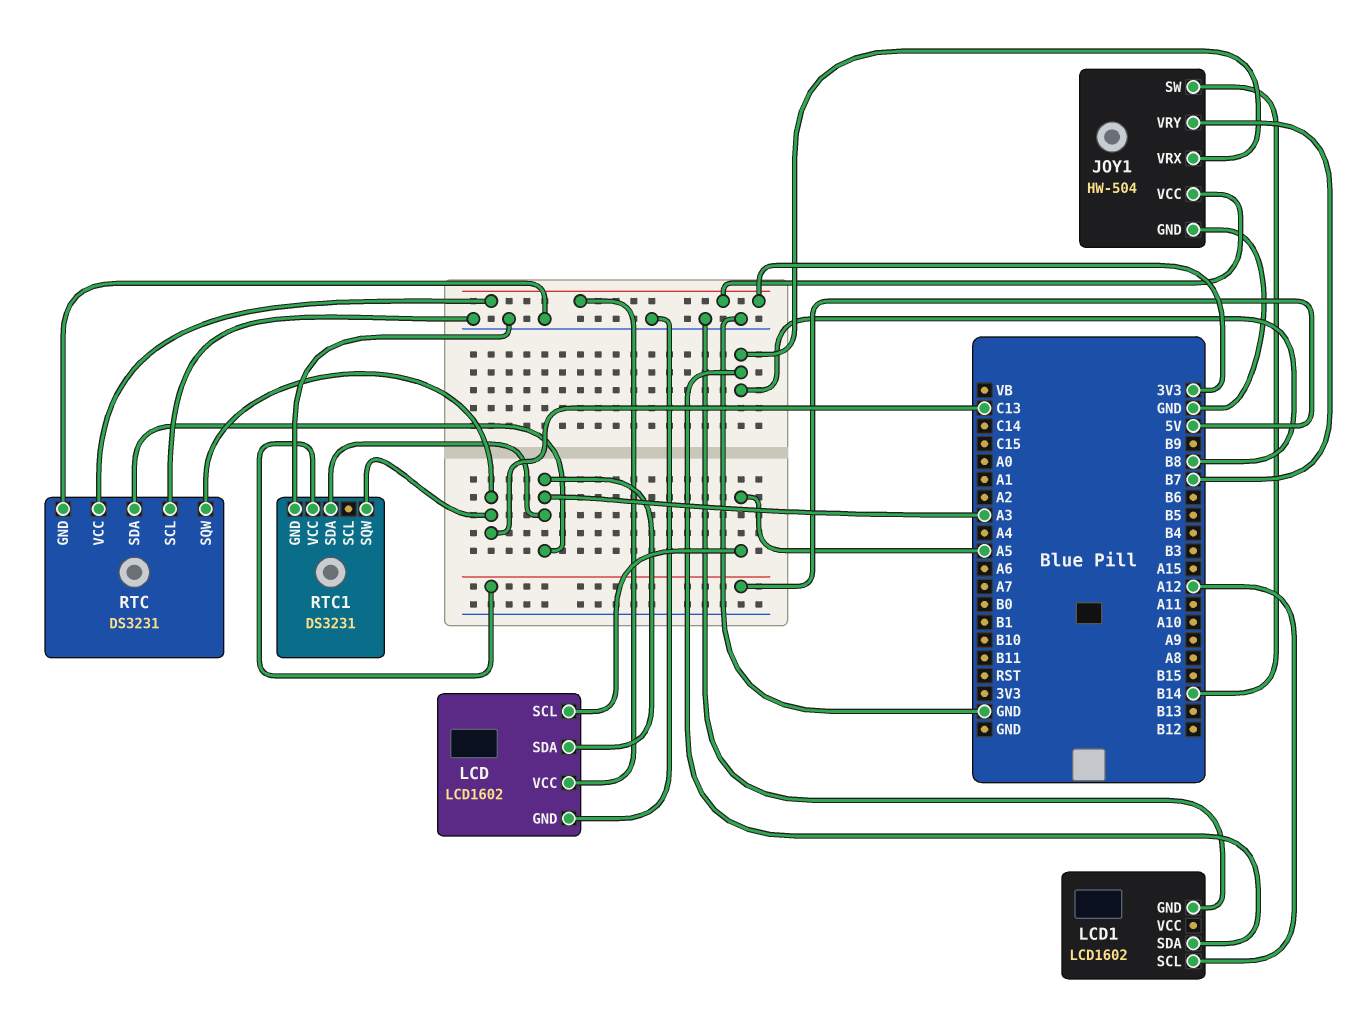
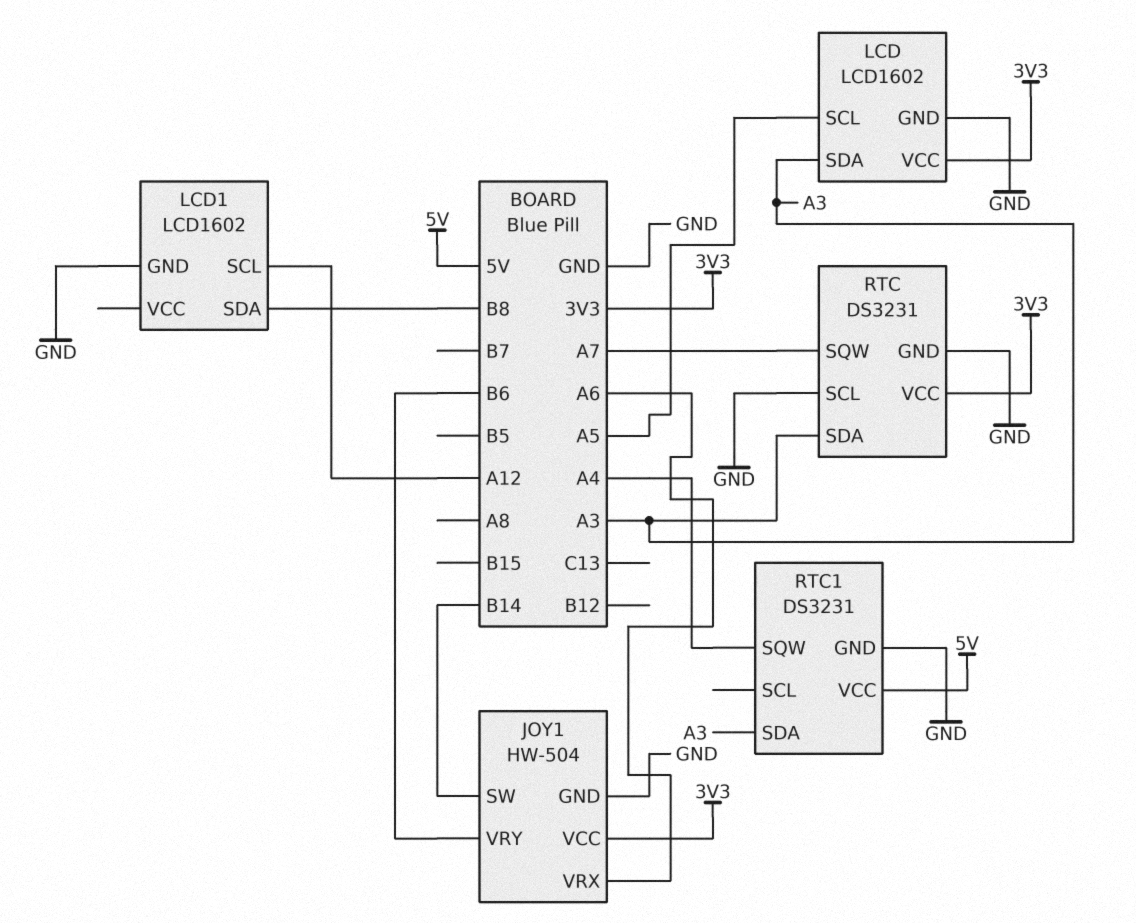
JOY1 pin VRX: B8 -> A6
JOY1 pin VRY: B7 -> B6
RTC pin SQW: C13 -> A7
RTC1 pin SQW: C13 -> A4

